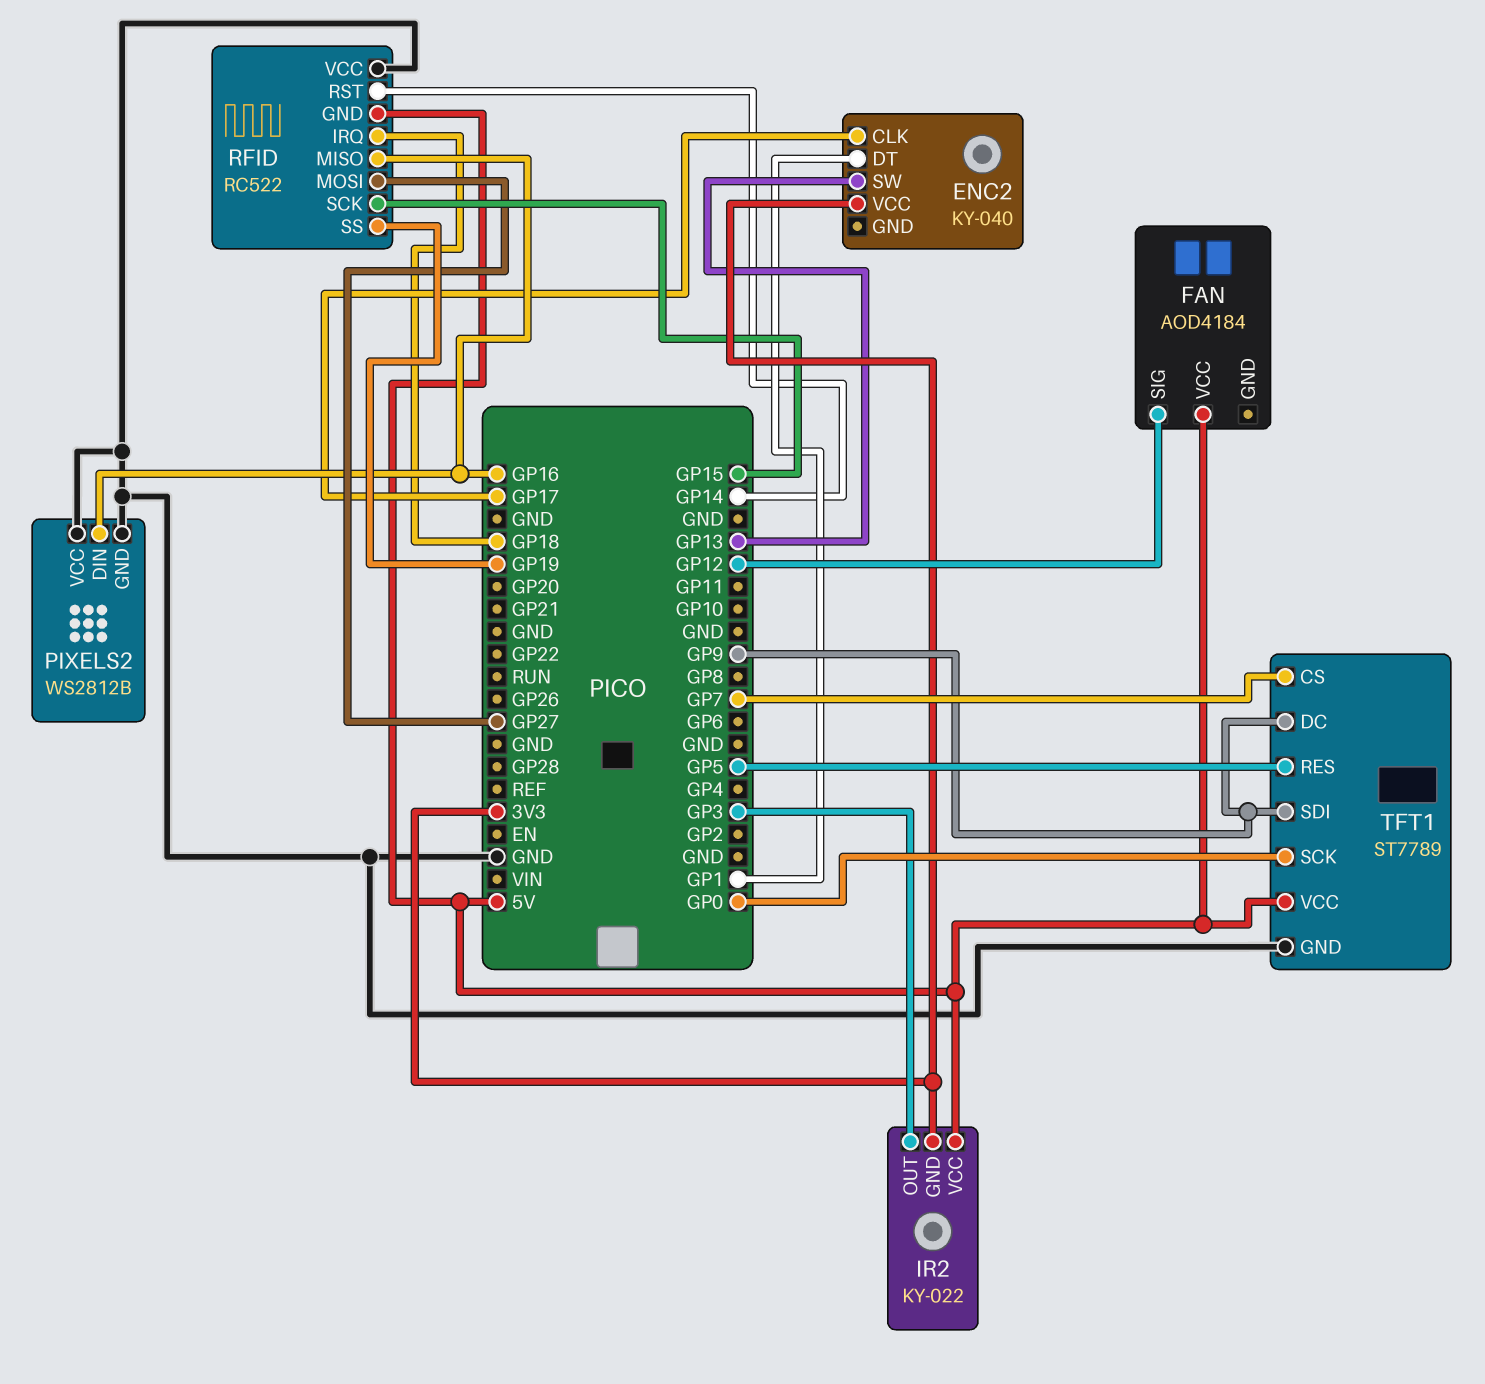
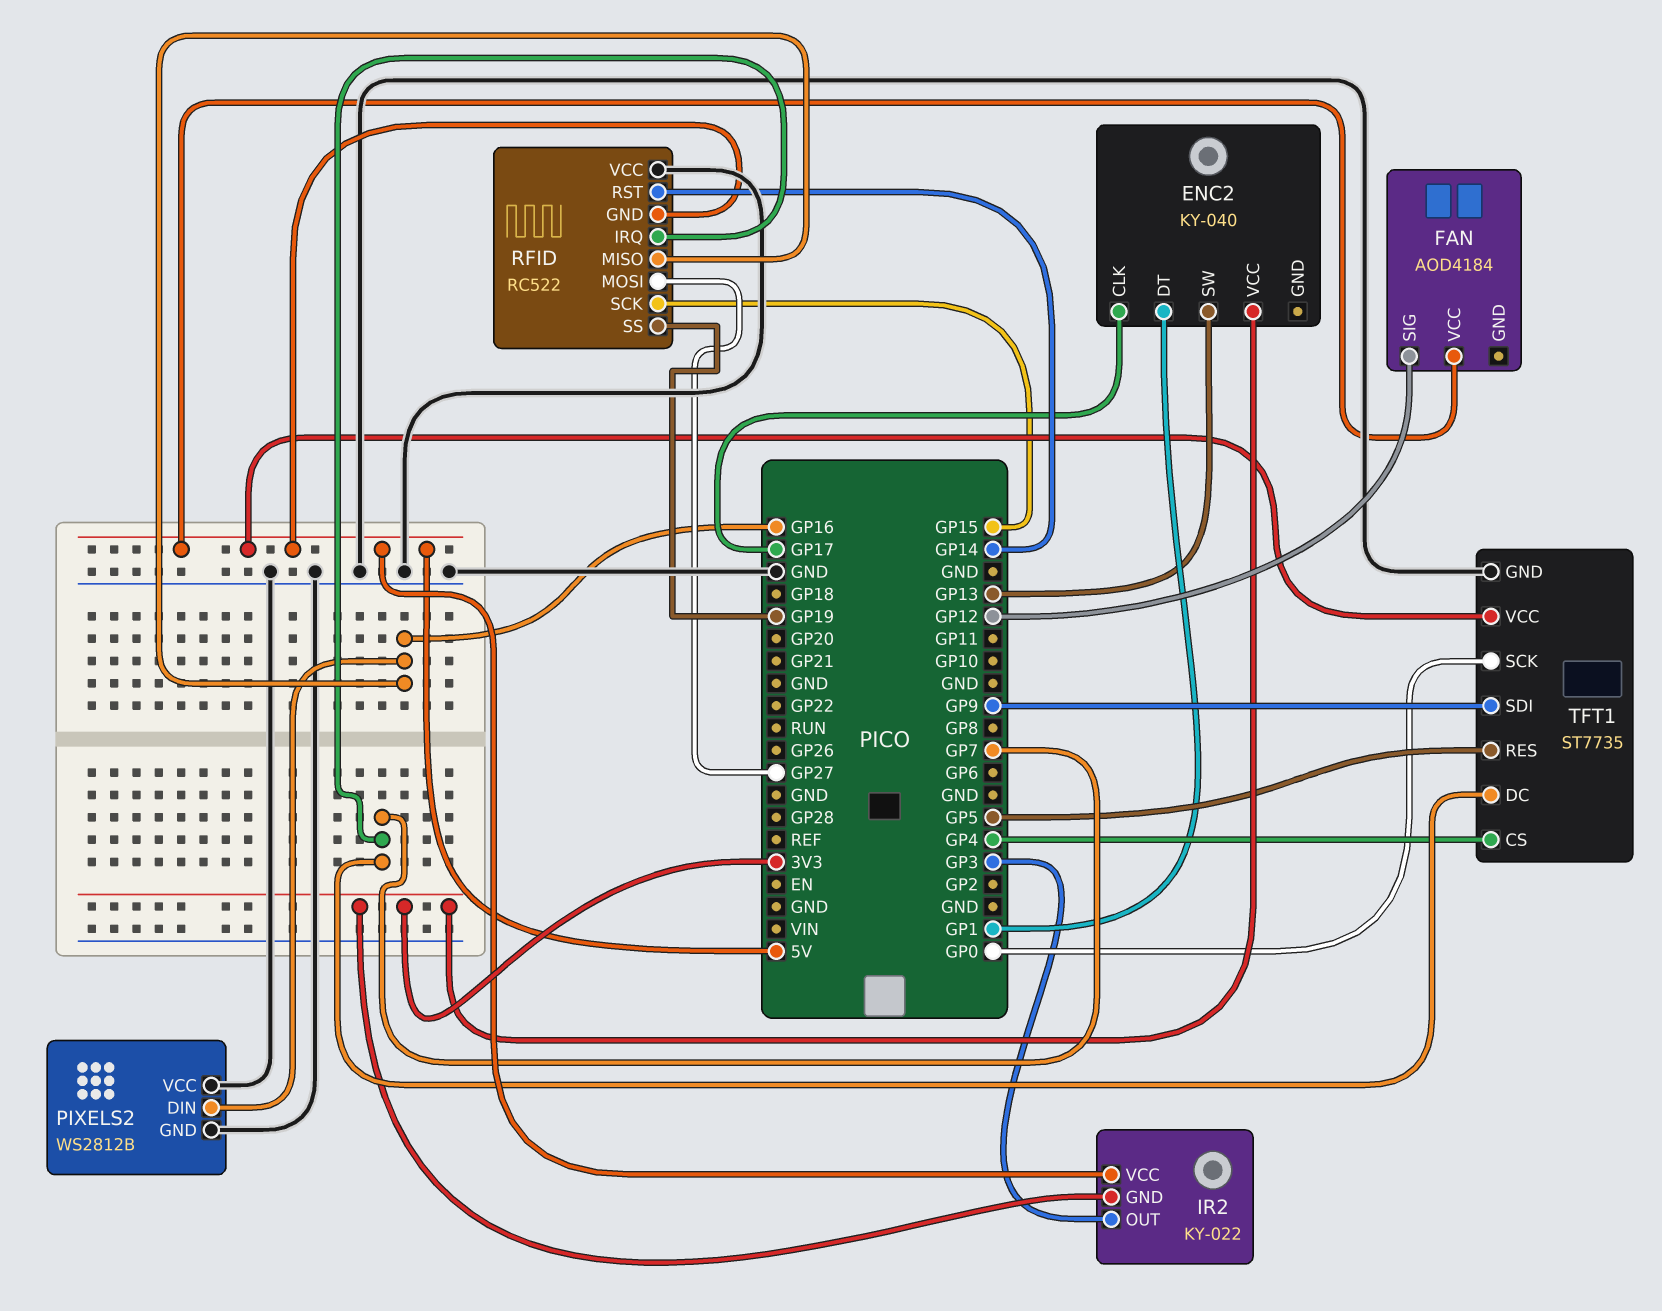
RFID pin IRQ: GP18 -> GP7
TFT1: ST7789 -> ST7735
TFT1 pin CS: GP7 -> GP4
TFT1 pin DC: GP9 -> GP7

